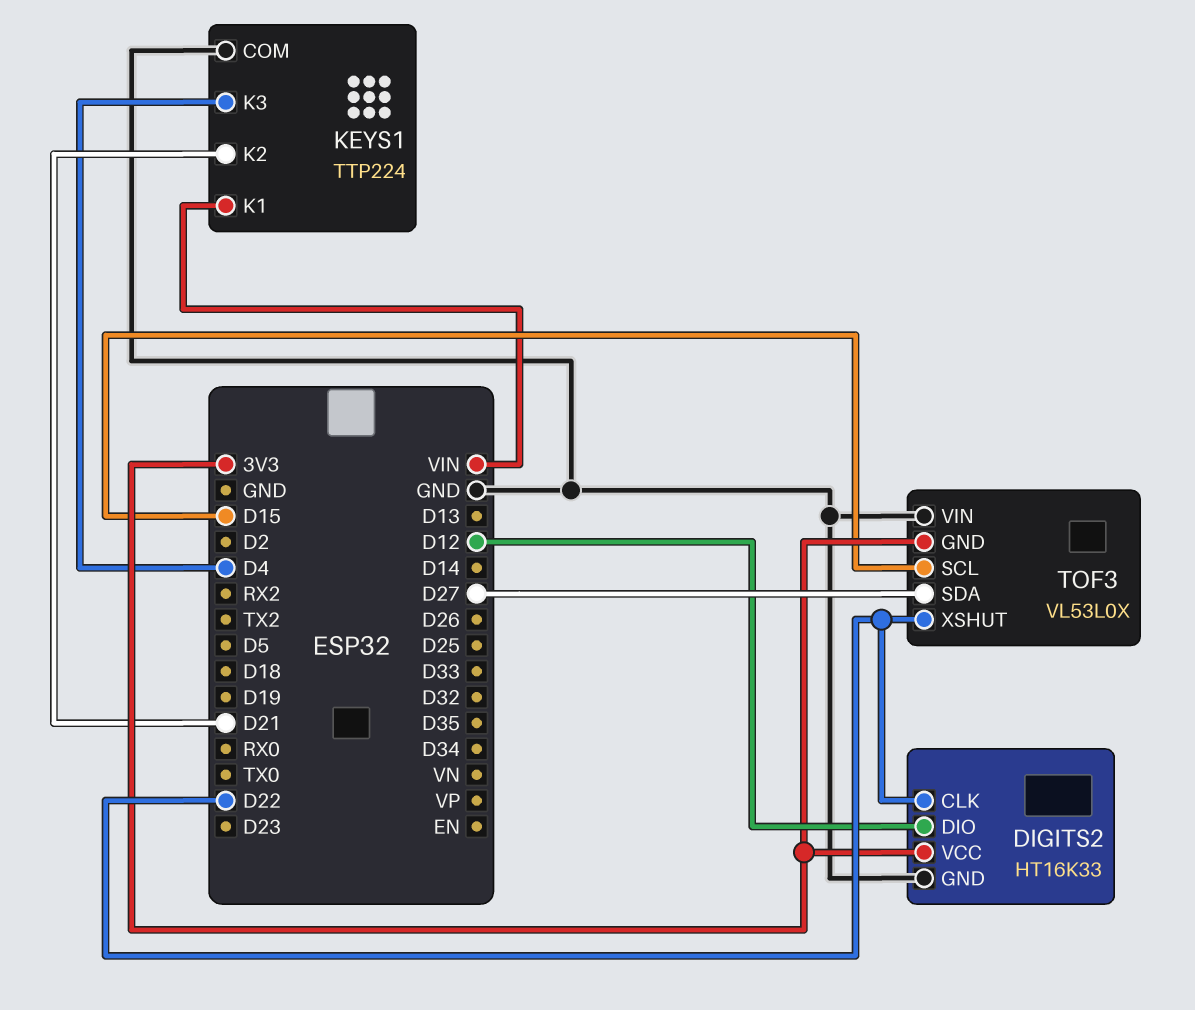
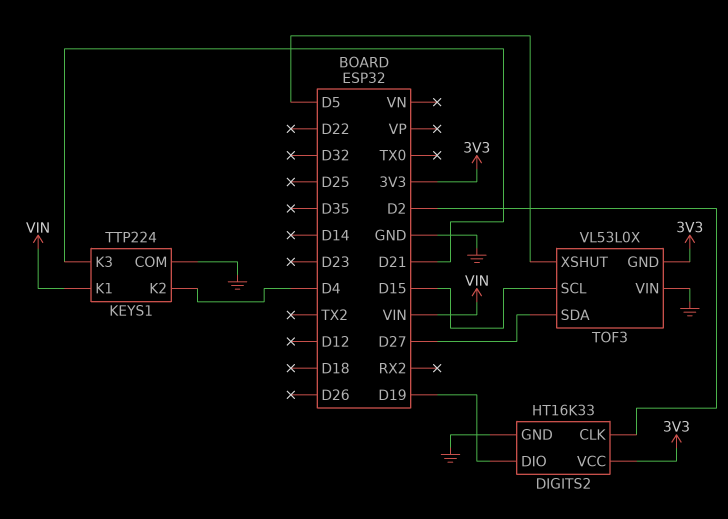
DIGITS2 pin CLK: D22 -> D2
DIGITS2 pin DIO: D12 -> D19
KEYS1 pin K2: D21 -> D4
KEYS1 pin K3: D4 -> D21
TOF3 pin XSHUT: D22 -> D5

